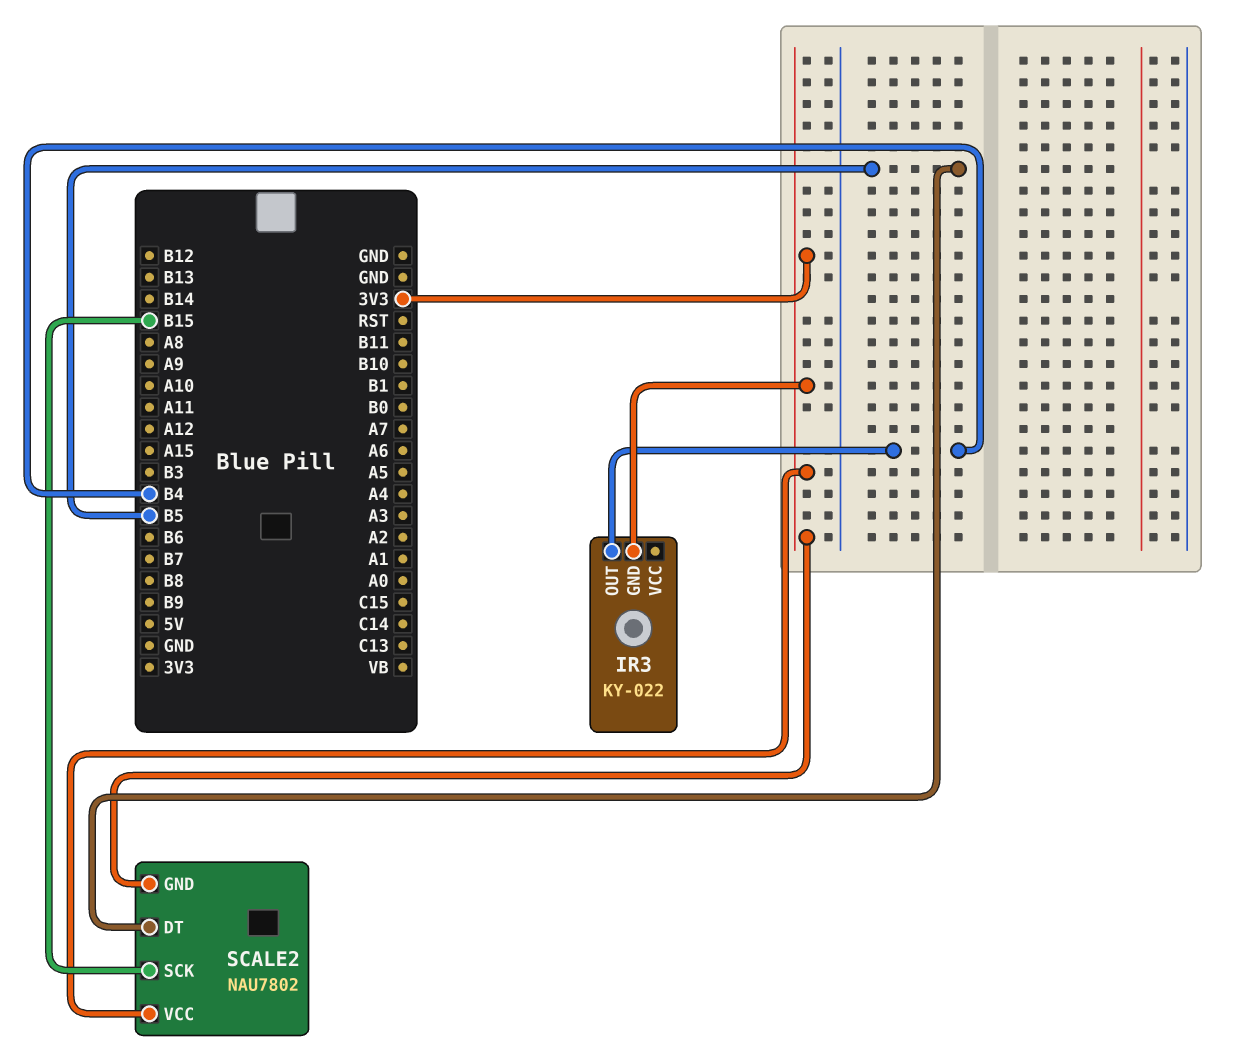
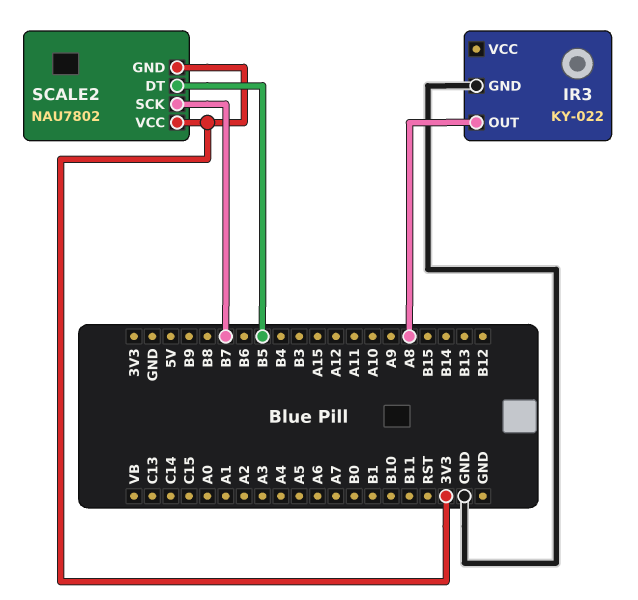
IR3 pin GND: 3V3 -> GND
IR3 pin OUT: B4 -> A8
SCALE2 pin SCK: B15 -> B7

